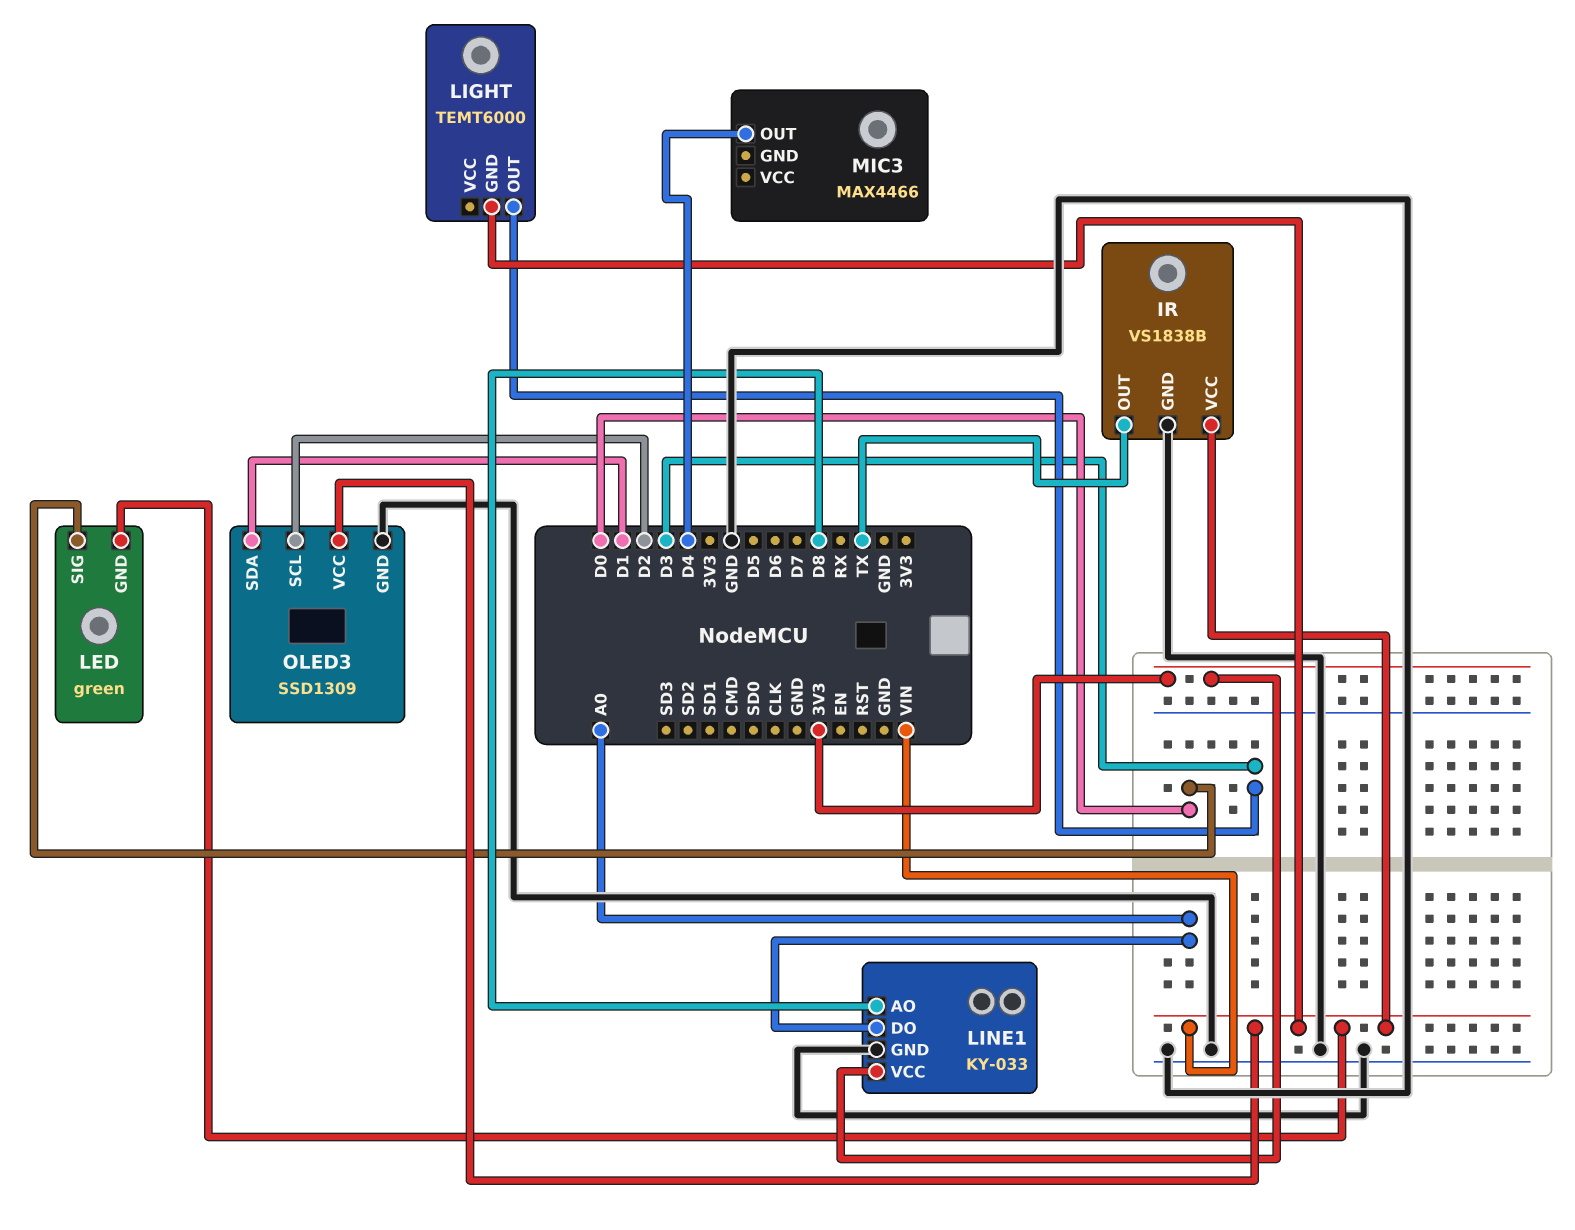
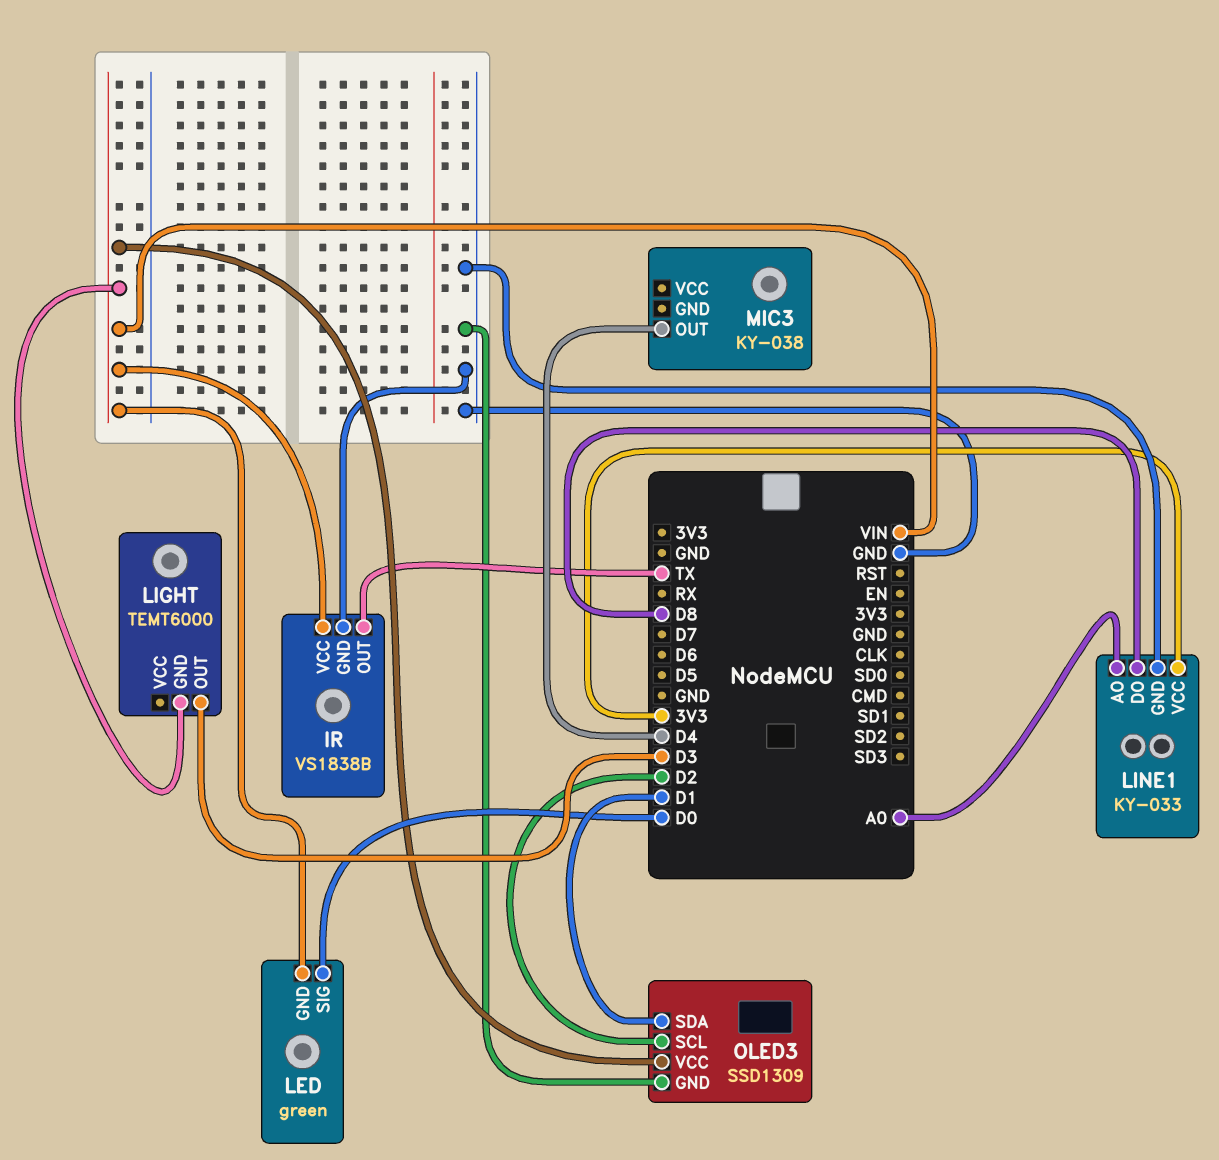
LINE1 pin AO: D8 -> A0
LINE1 pin DO: A0 -> D8
MIC3: MAX4466 -> KY-038

